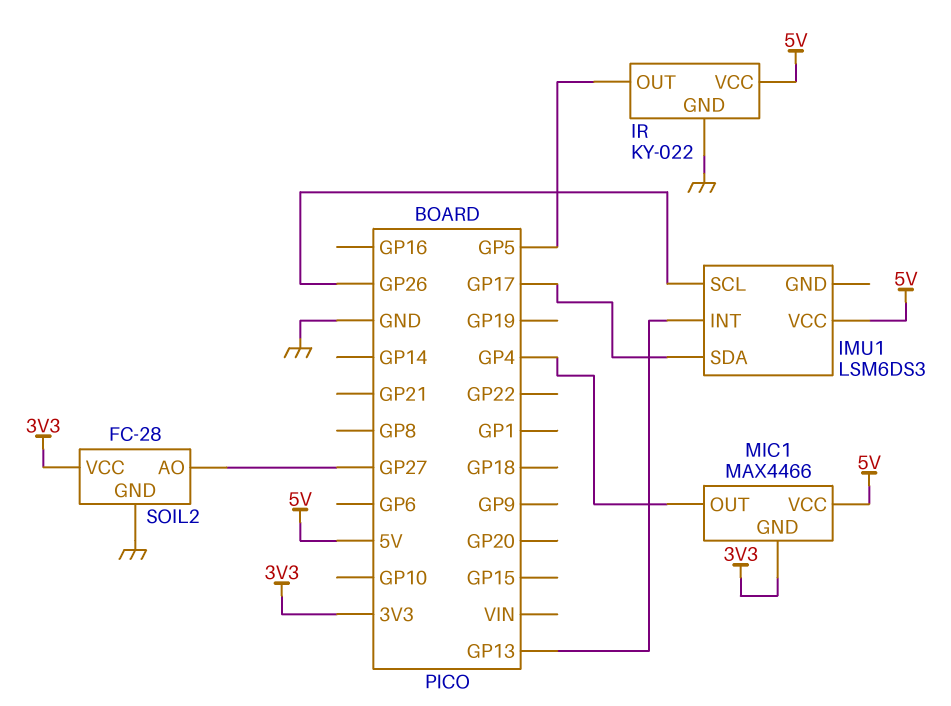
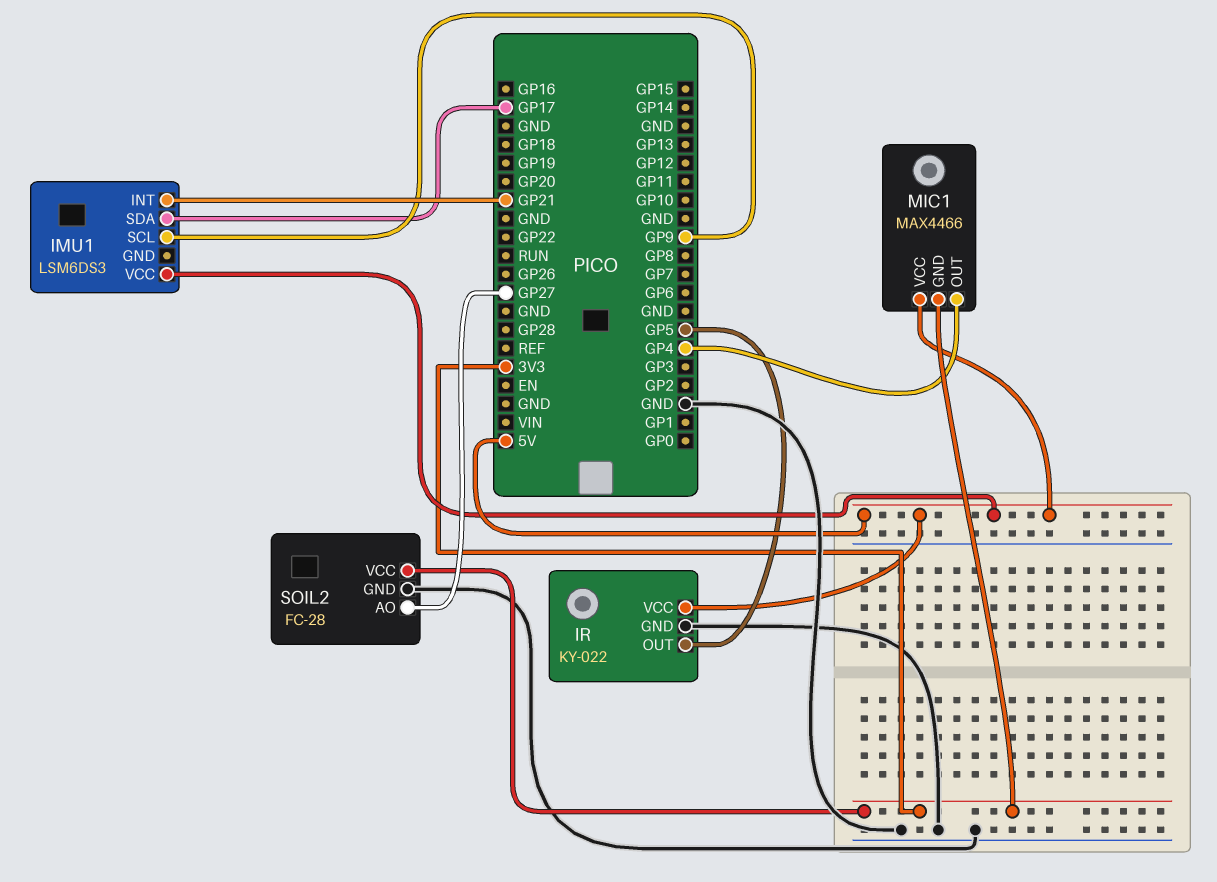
IMU1 pin INT: GP13 -> GP21
IMU1 pin SCL: GP26 -> GP9

